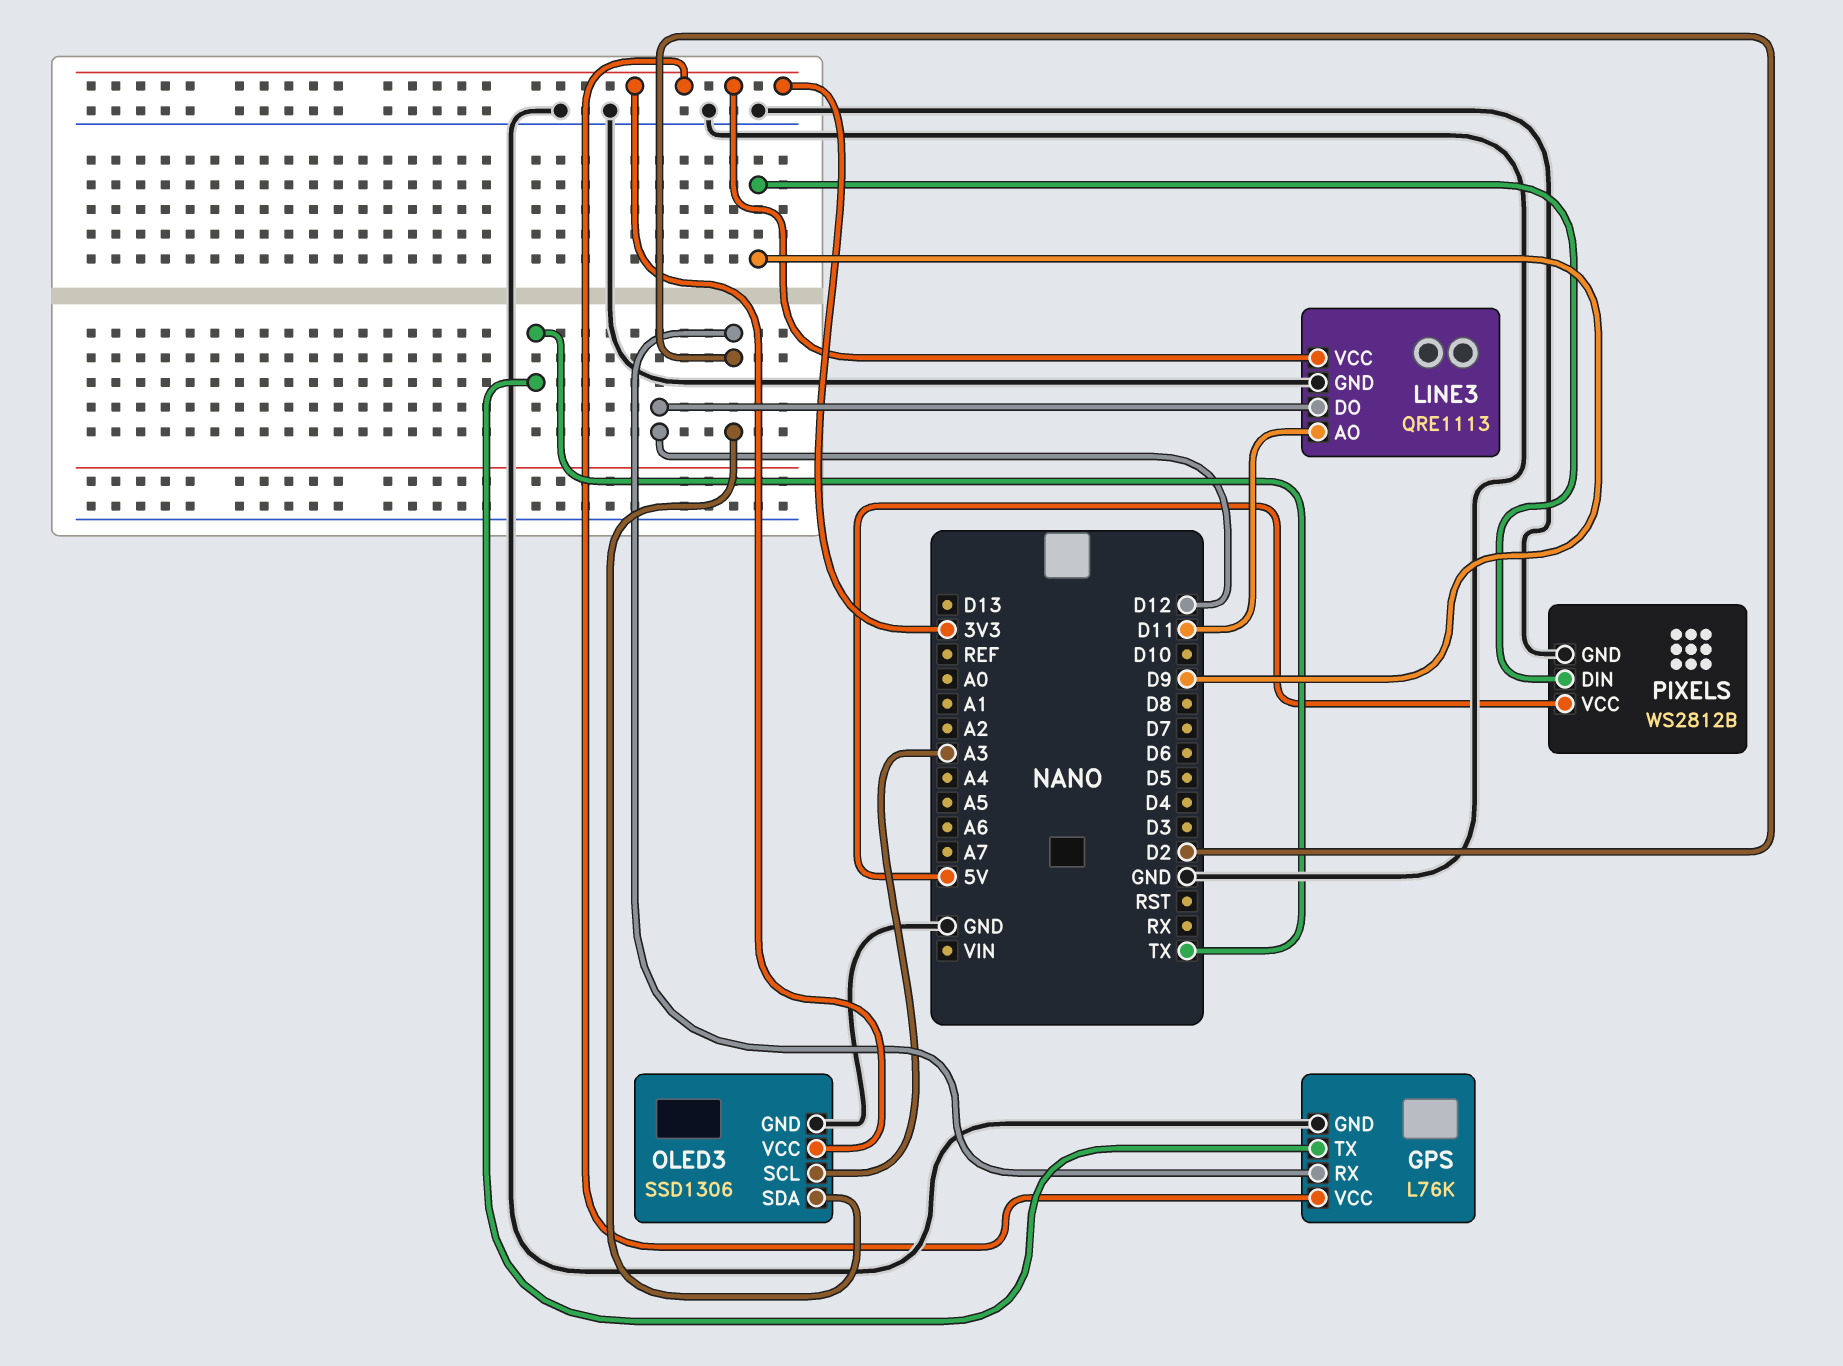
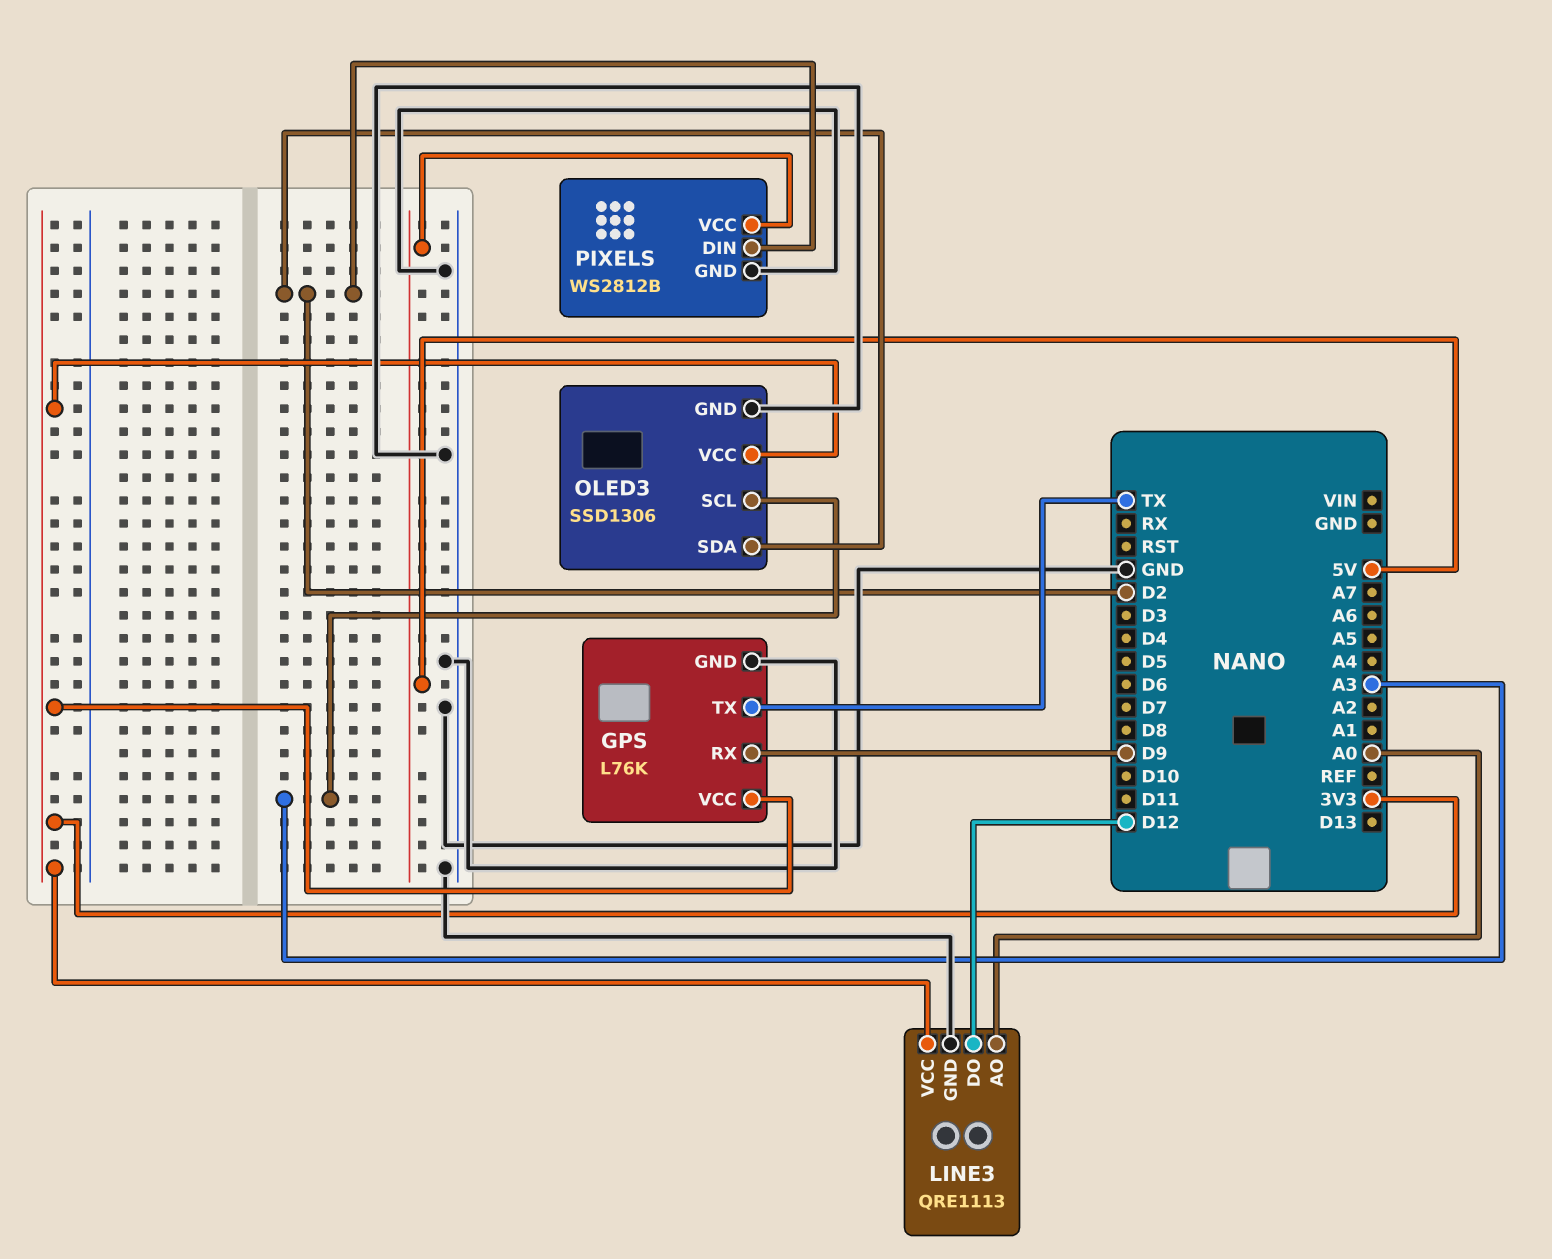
GPS pin RX: D2 -> D9
LINE3 pin AO: D11 -> A0
PIXELS pin DIN: D9 -> D2

